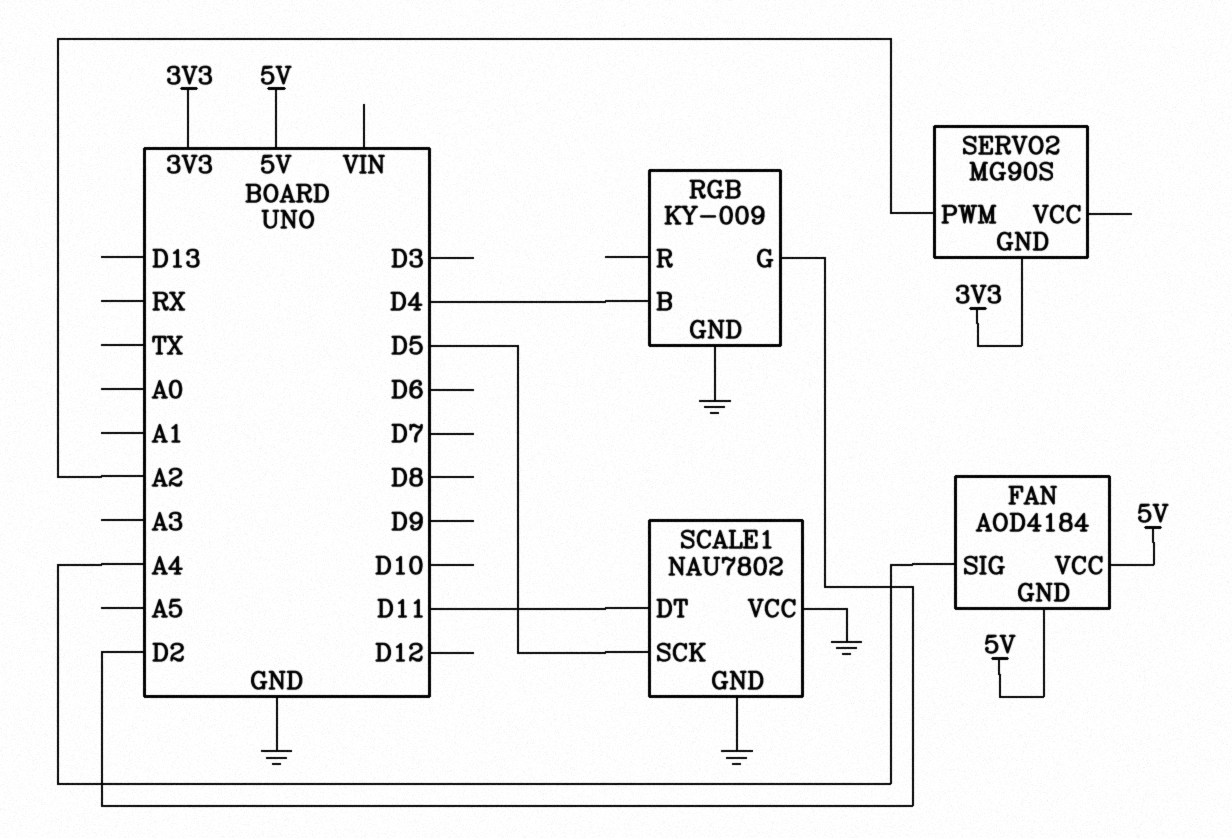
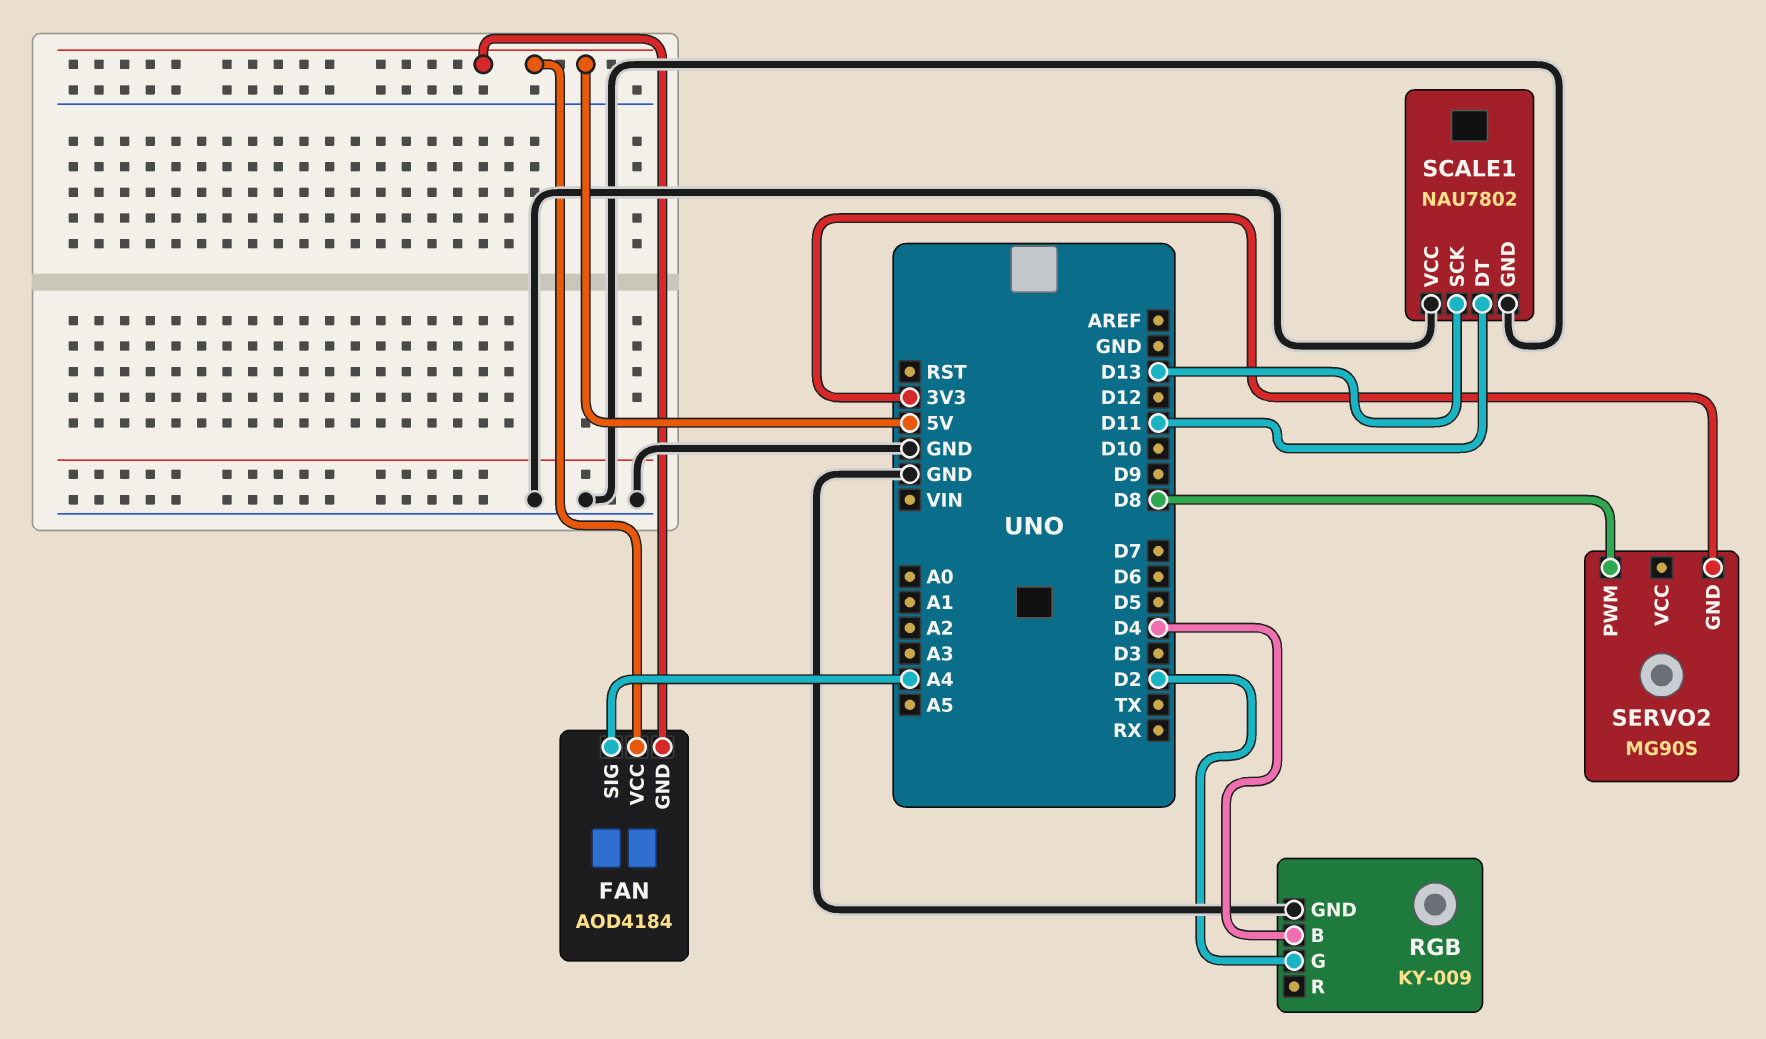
SCALE1 pin SCK: D5 -> D13
SERVO2 pin PWM: A2 -> D8

